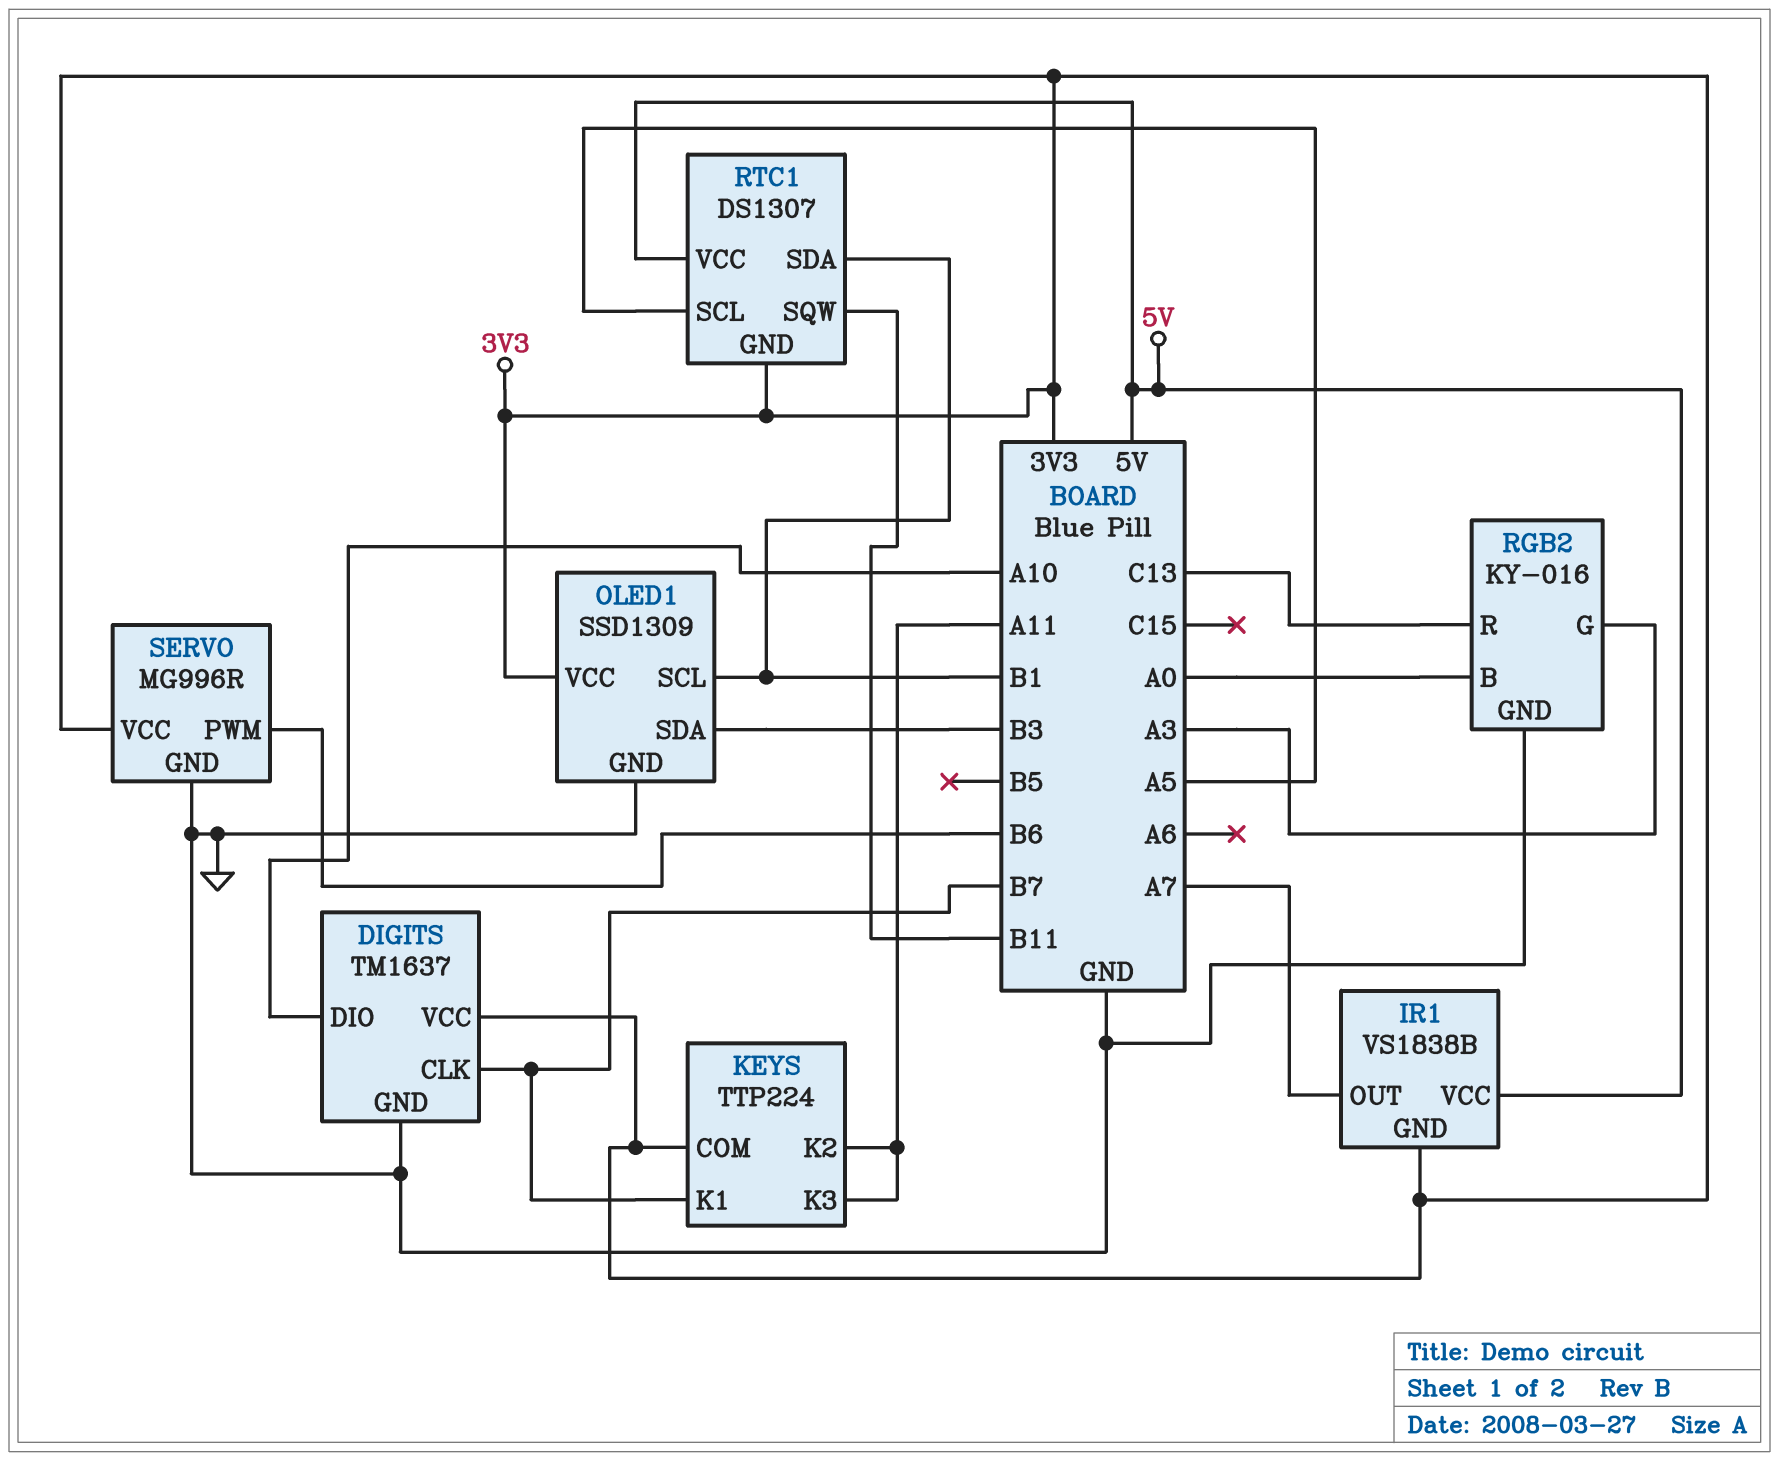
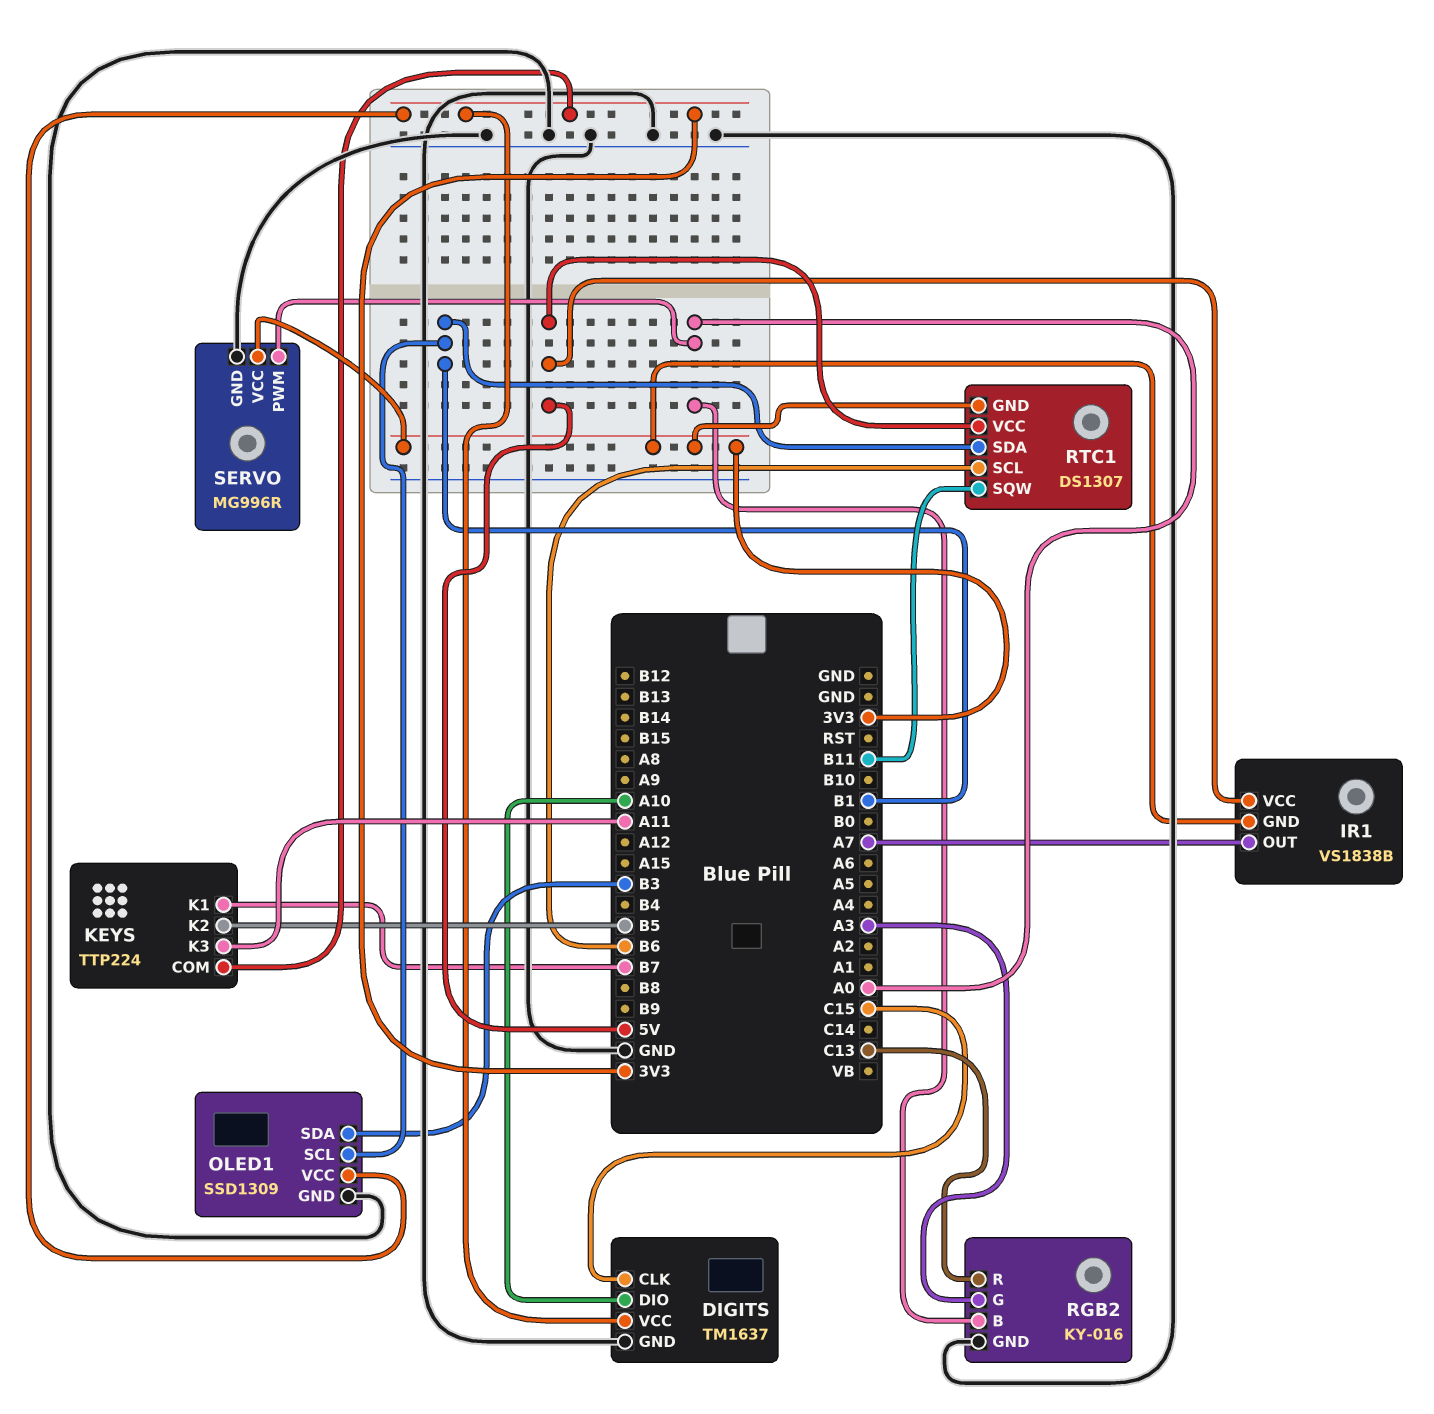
DIGITS pin CLK: B7 -> C15
KEYS pin K2: A11 -> B5
RTC1 pin SCL: A5 -> B6
SERVO pin PWM: B6 -> A0

